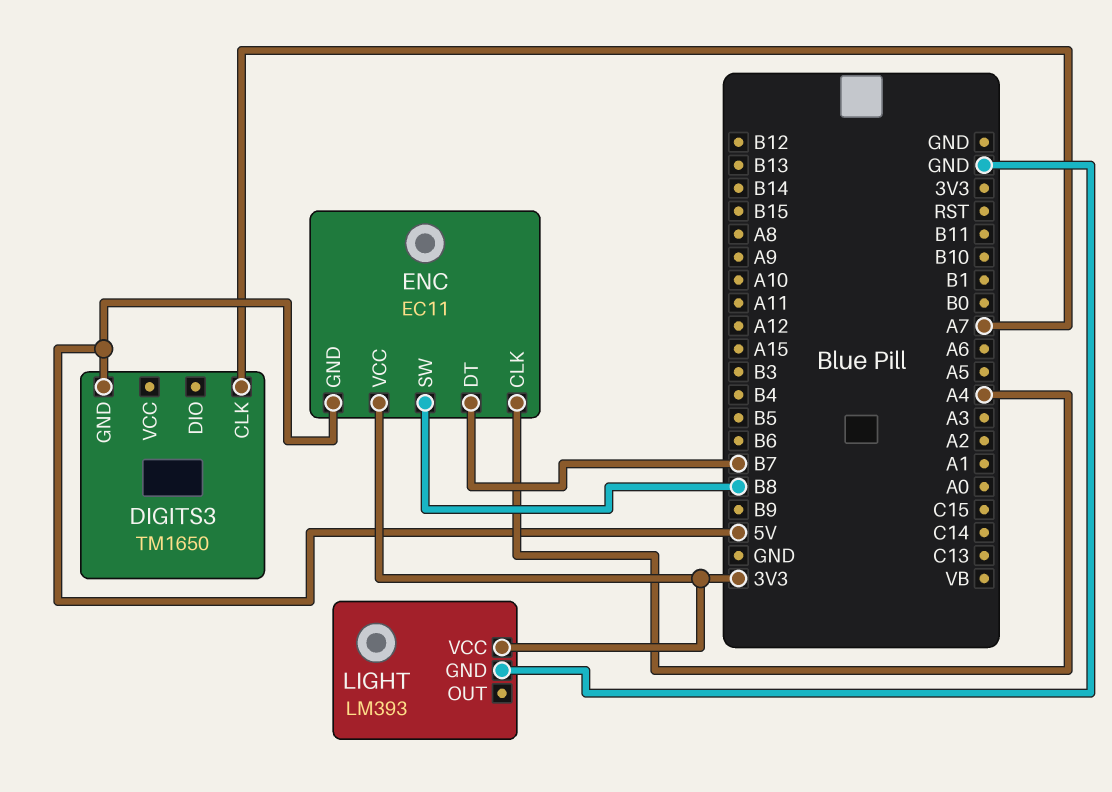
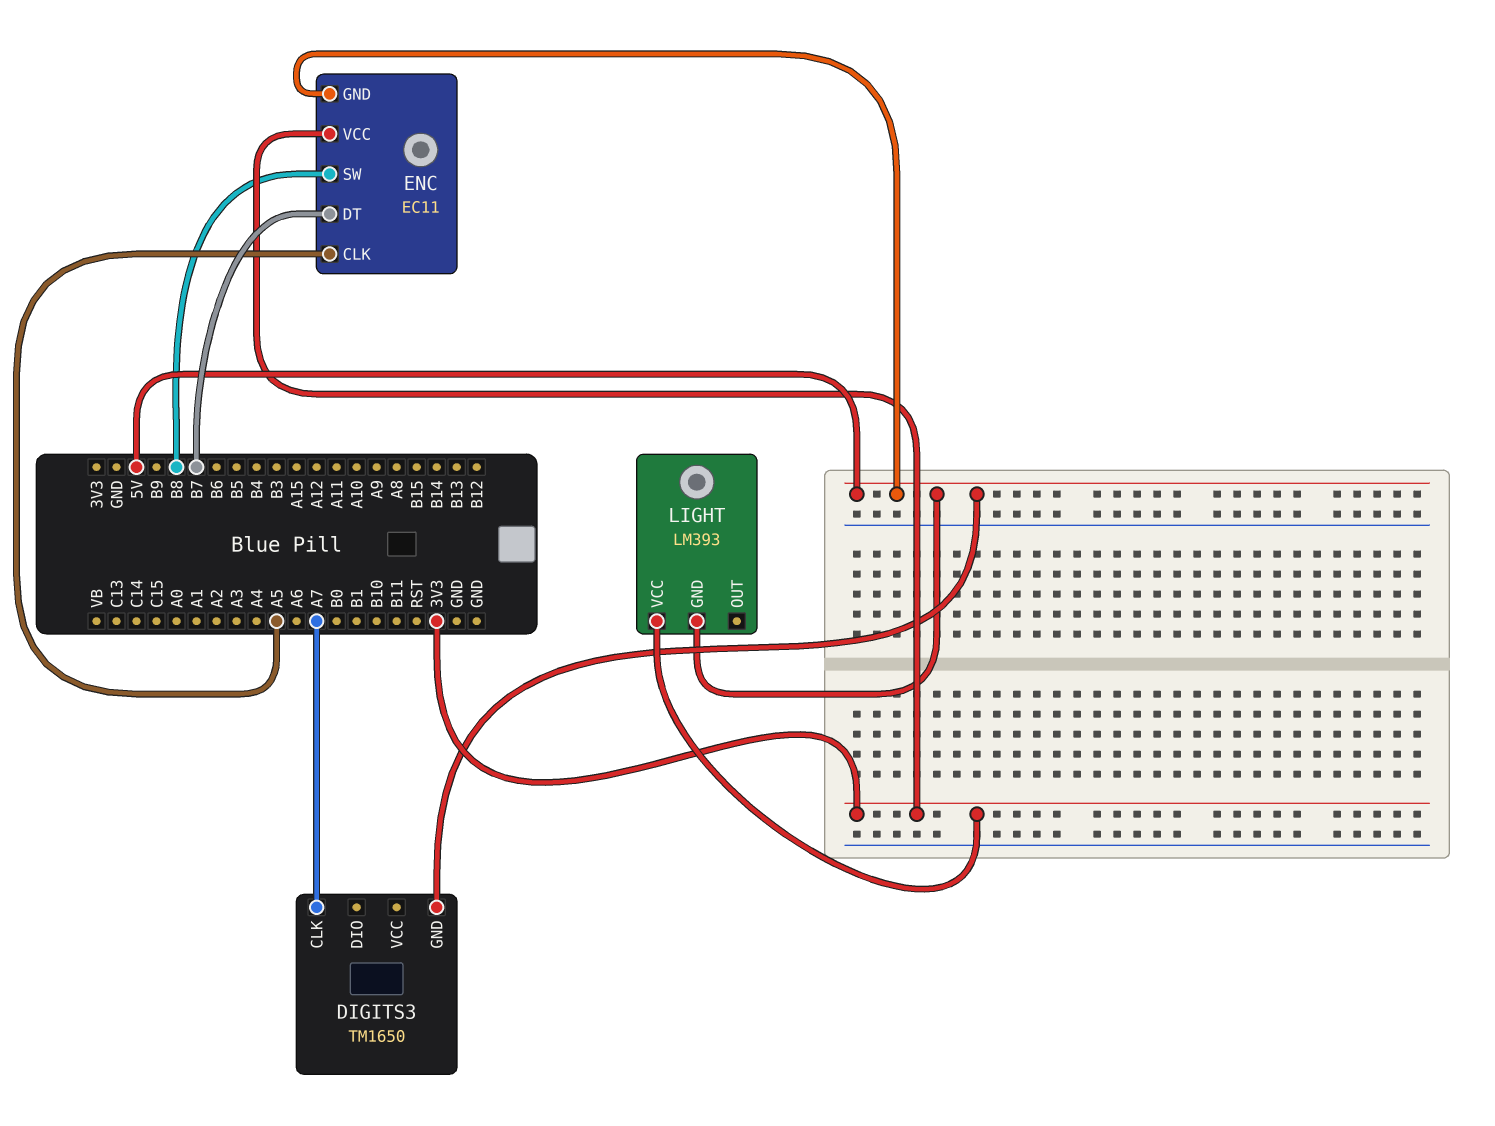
ENC pin CLK: A4 -> A5
LIGHT pin GND: GND -> 5V

